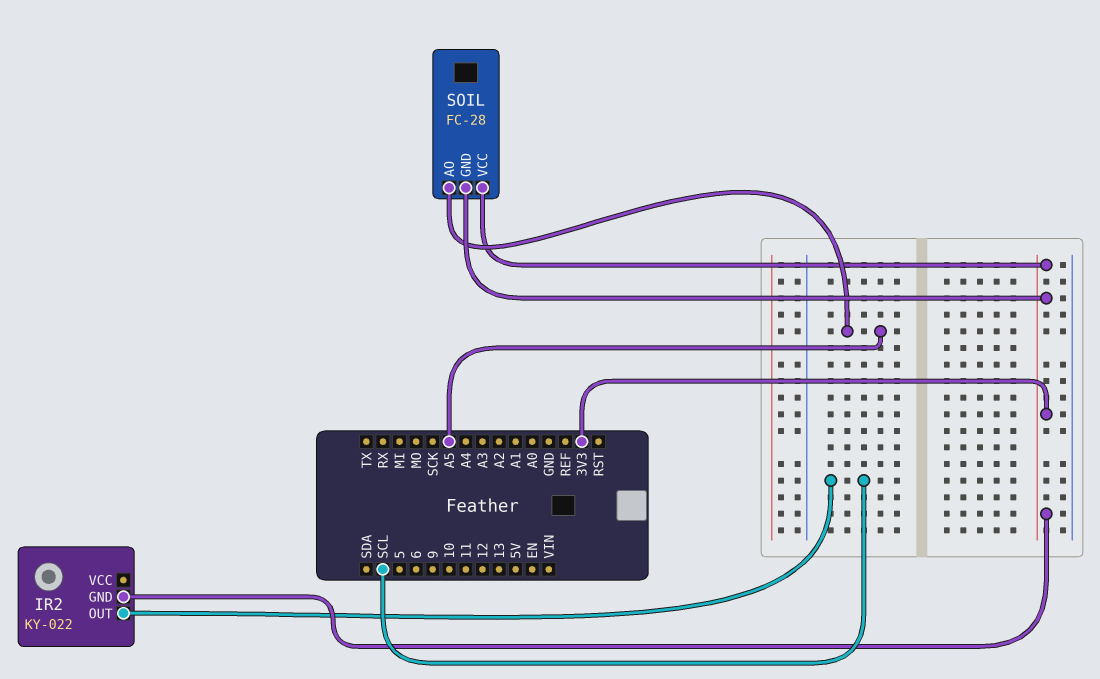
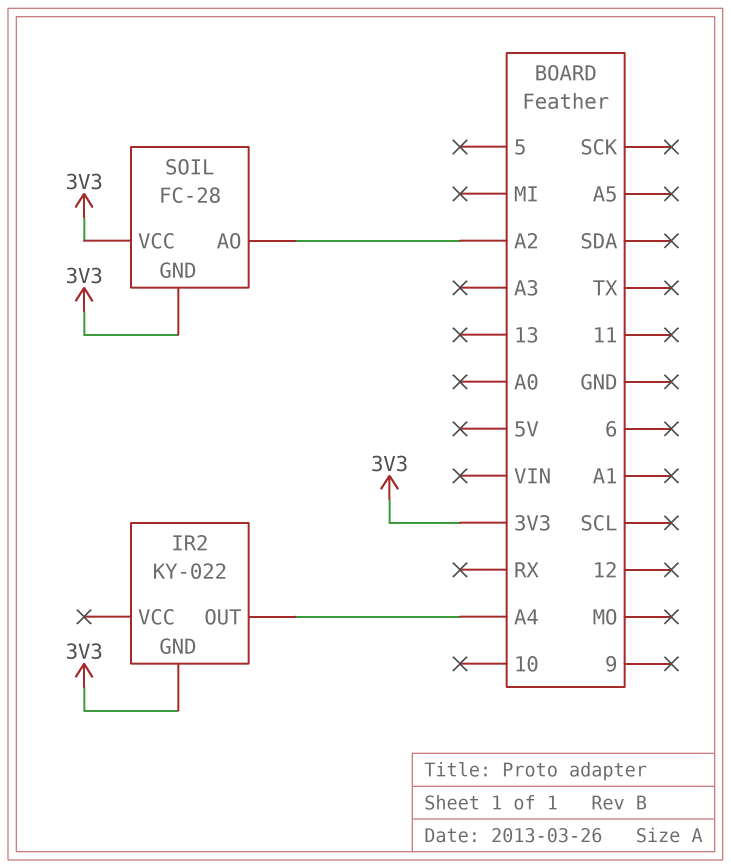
IR2 pin OUT: SCL -> A4
SOIL pin AO: A5 -> A2

